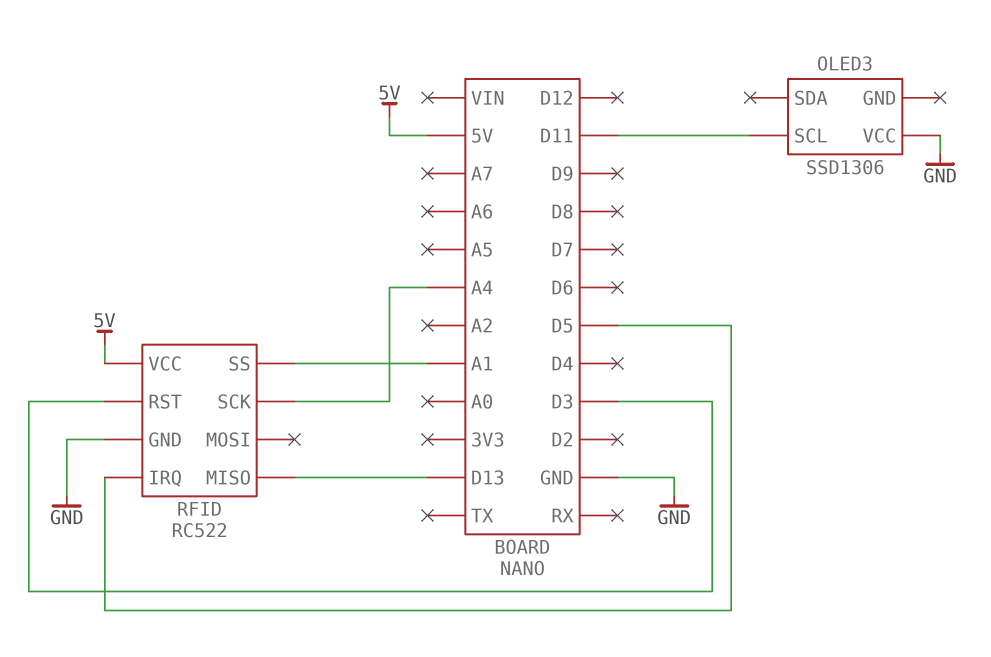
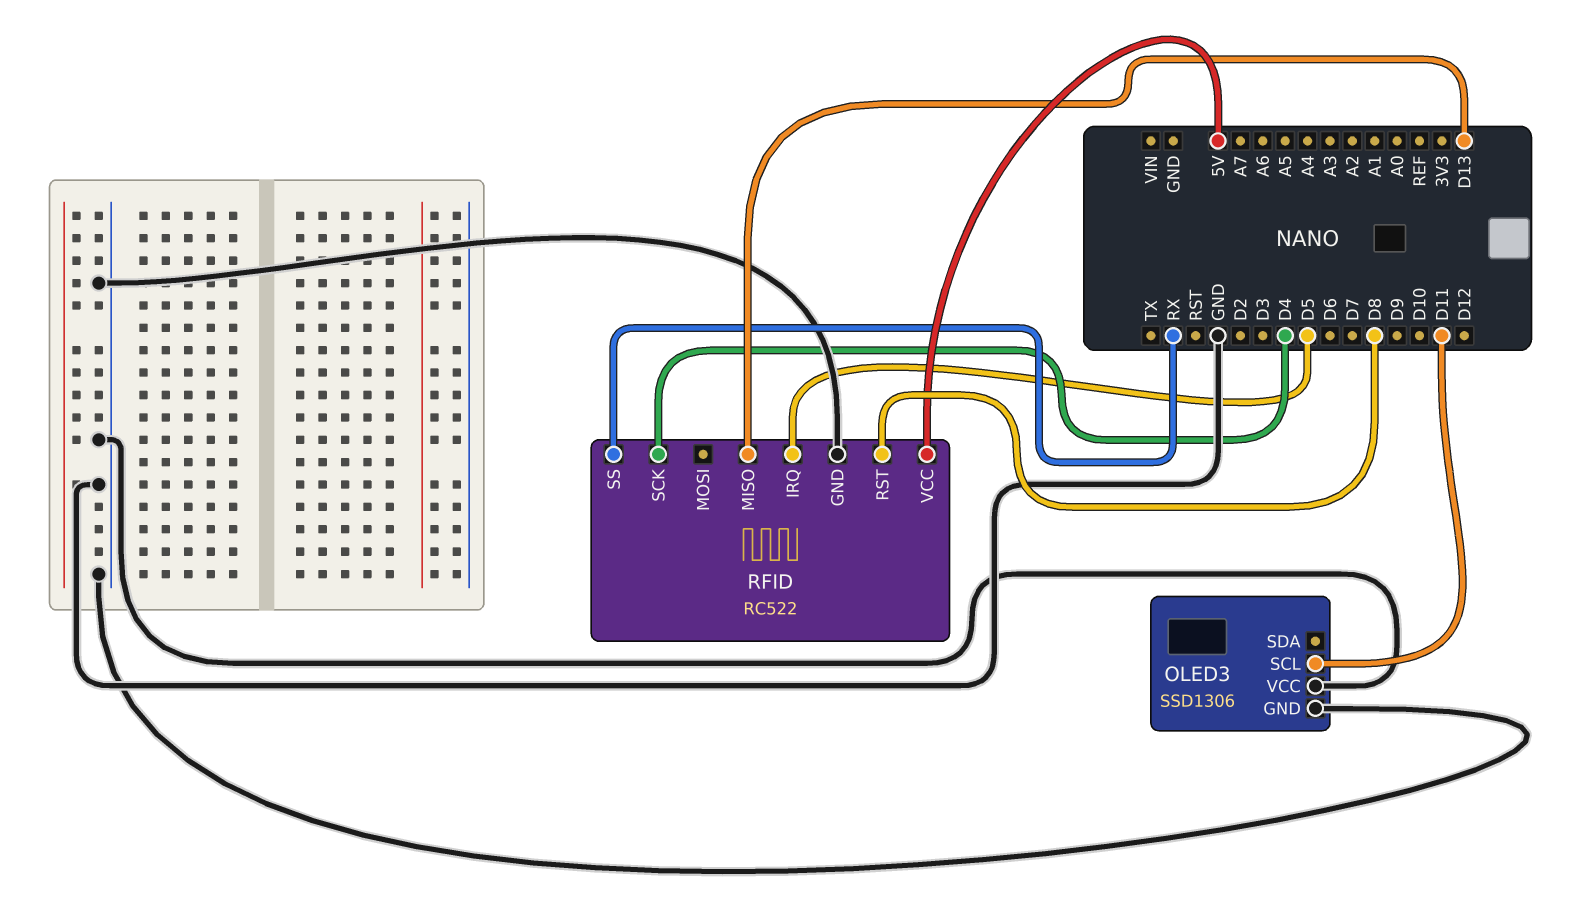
OLED3 pin GND: none -> GND
RFID pin RST: D3 -> D8
RFID pin SCK: A4 -> D4
RFID pin SS: A1 -> RX

